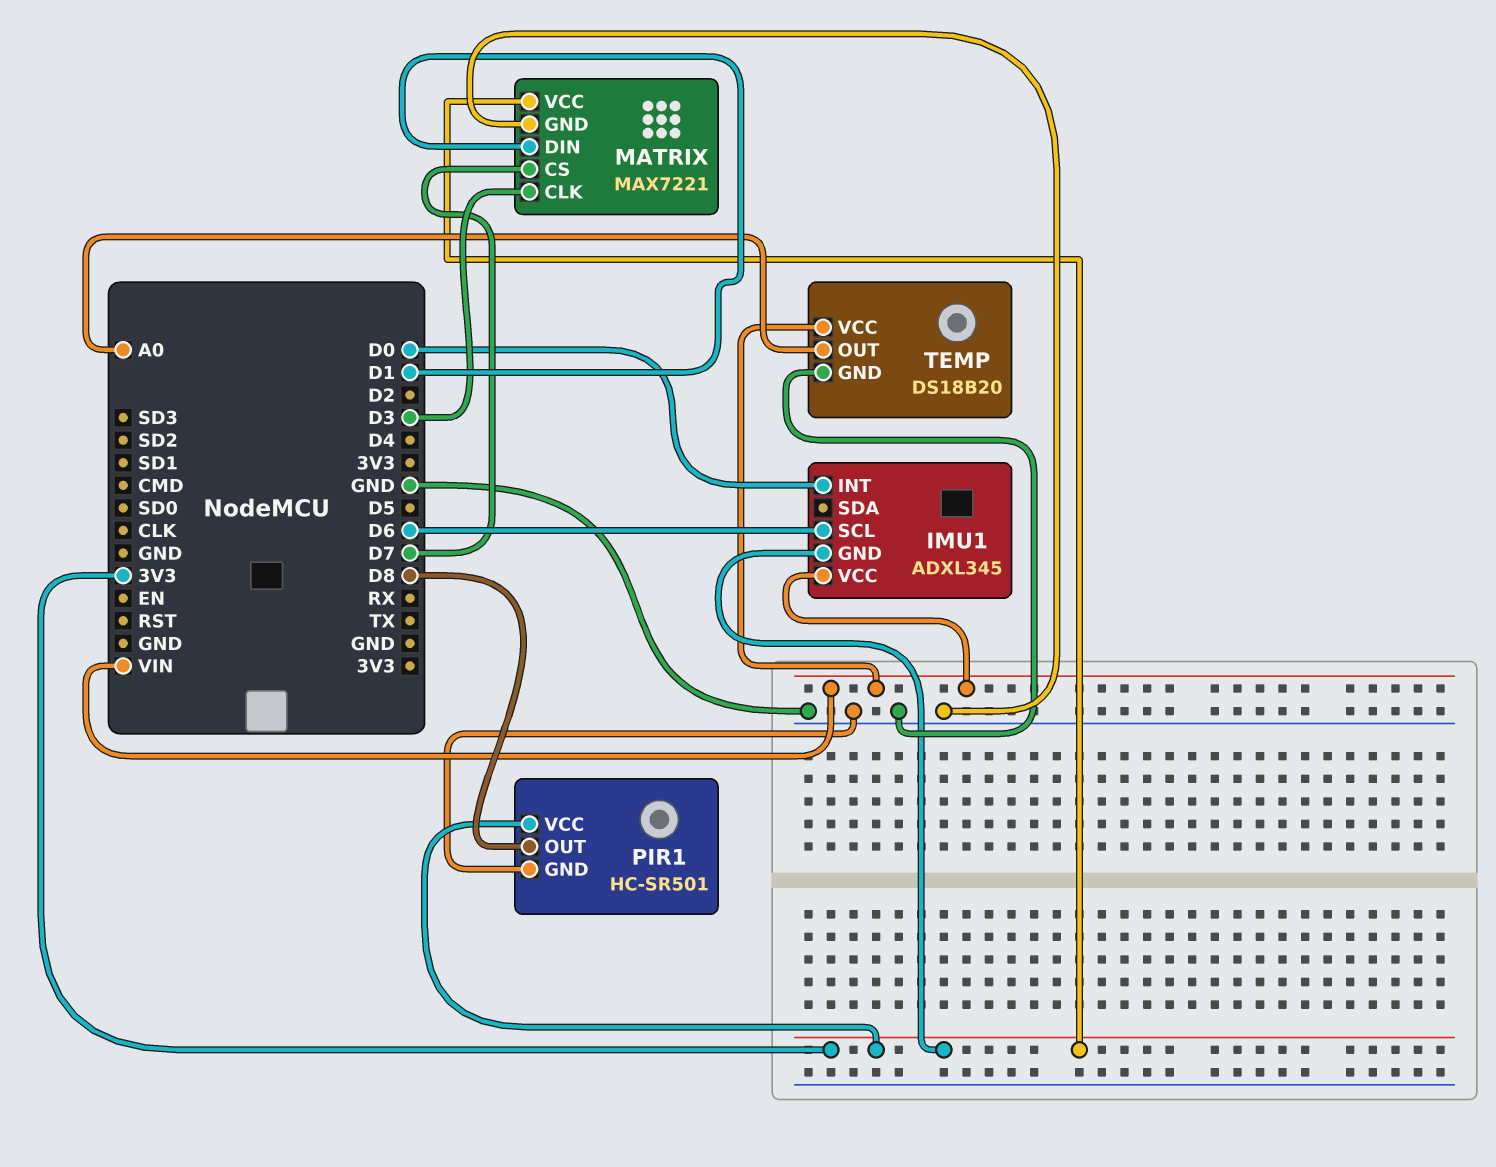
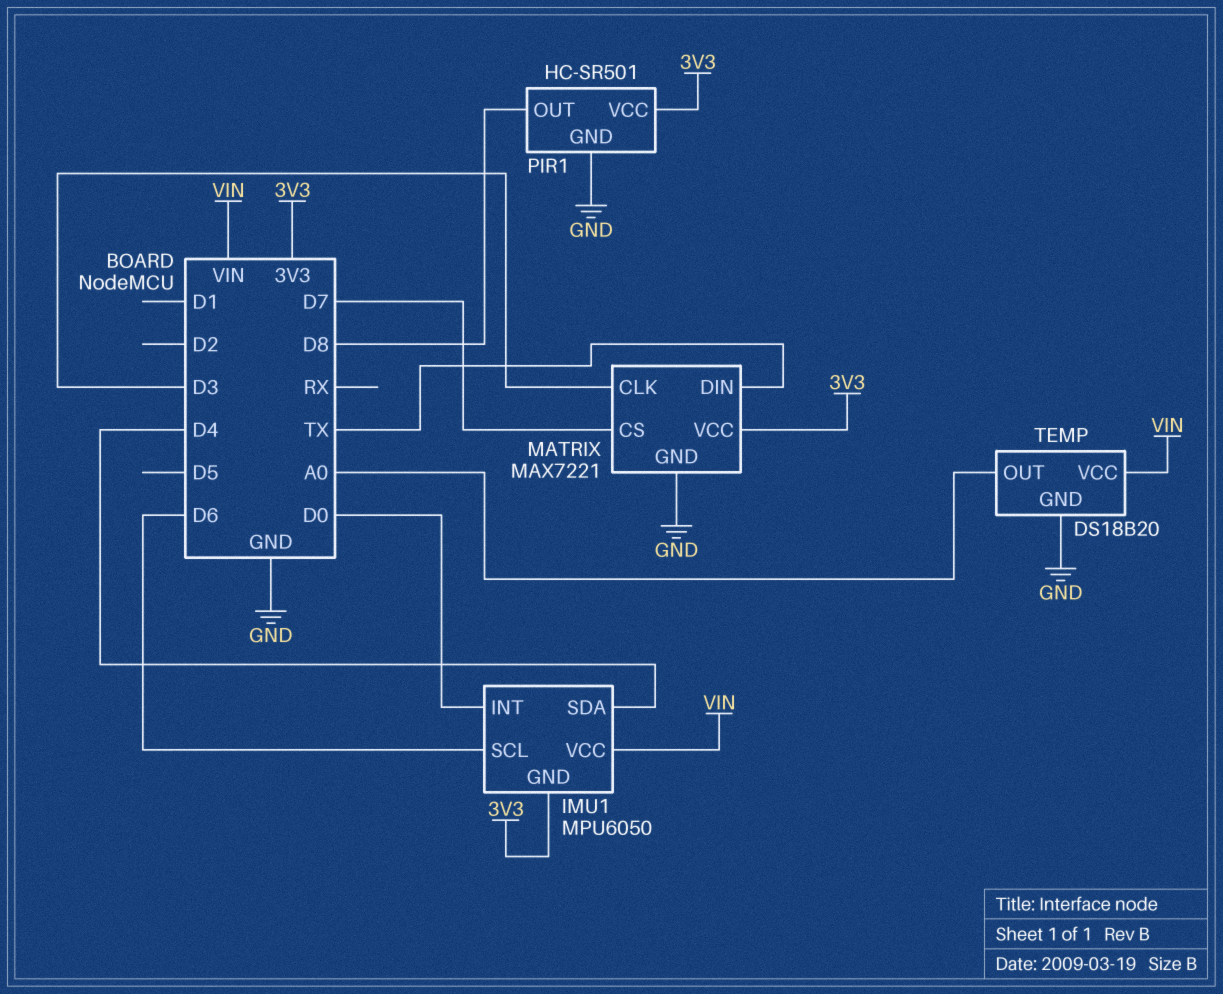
IMU1: ADXL345 -> MPU6050
IMU1 pin SDA: none -> D4
MATRIX pin DIN: D1 -> TX

